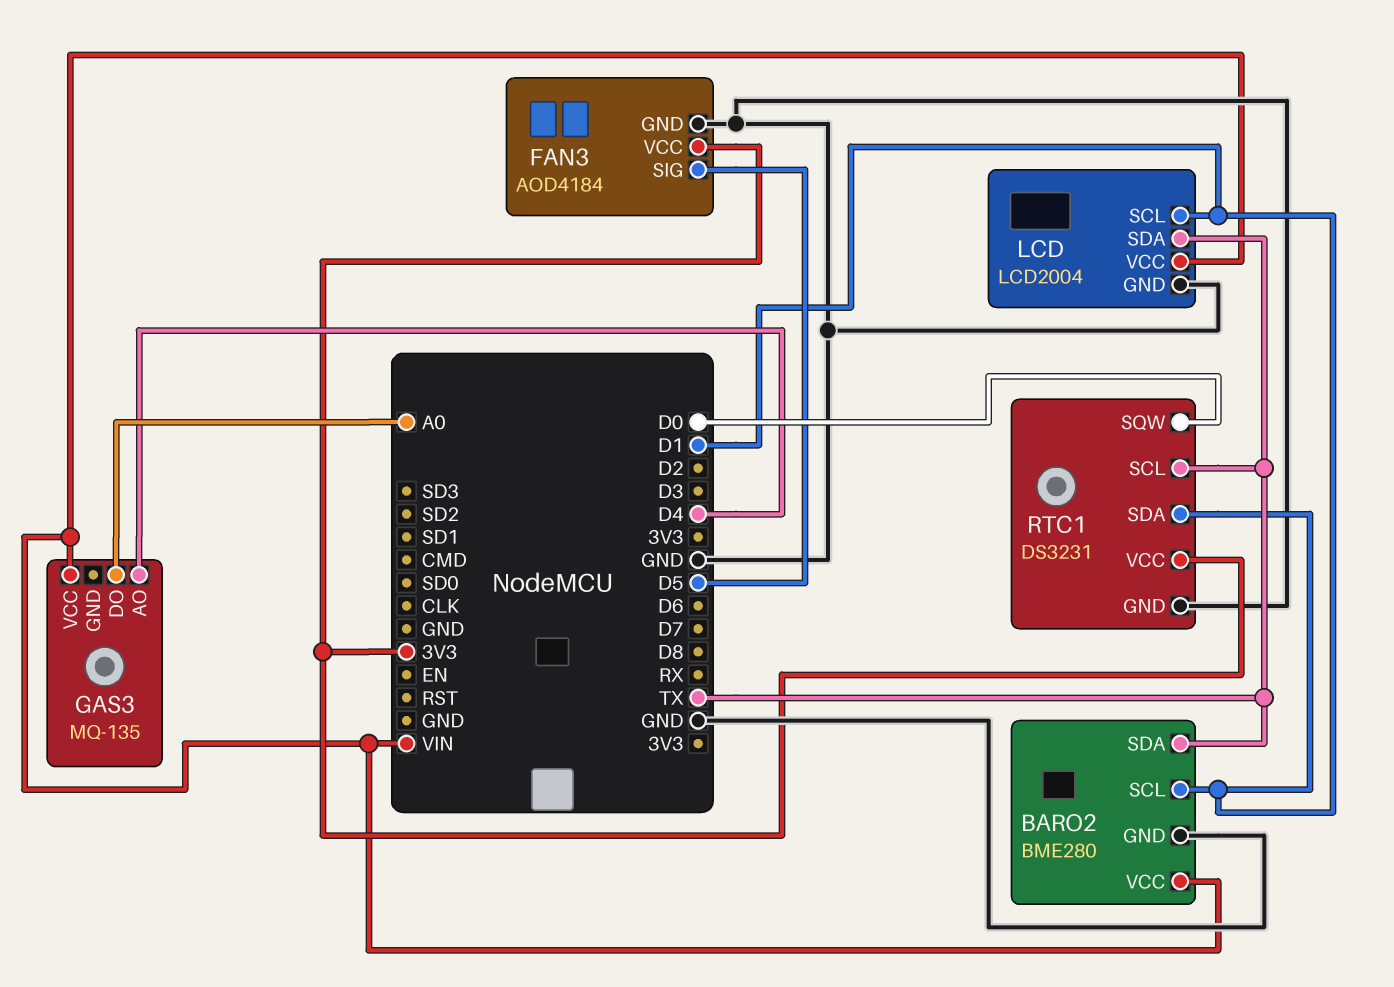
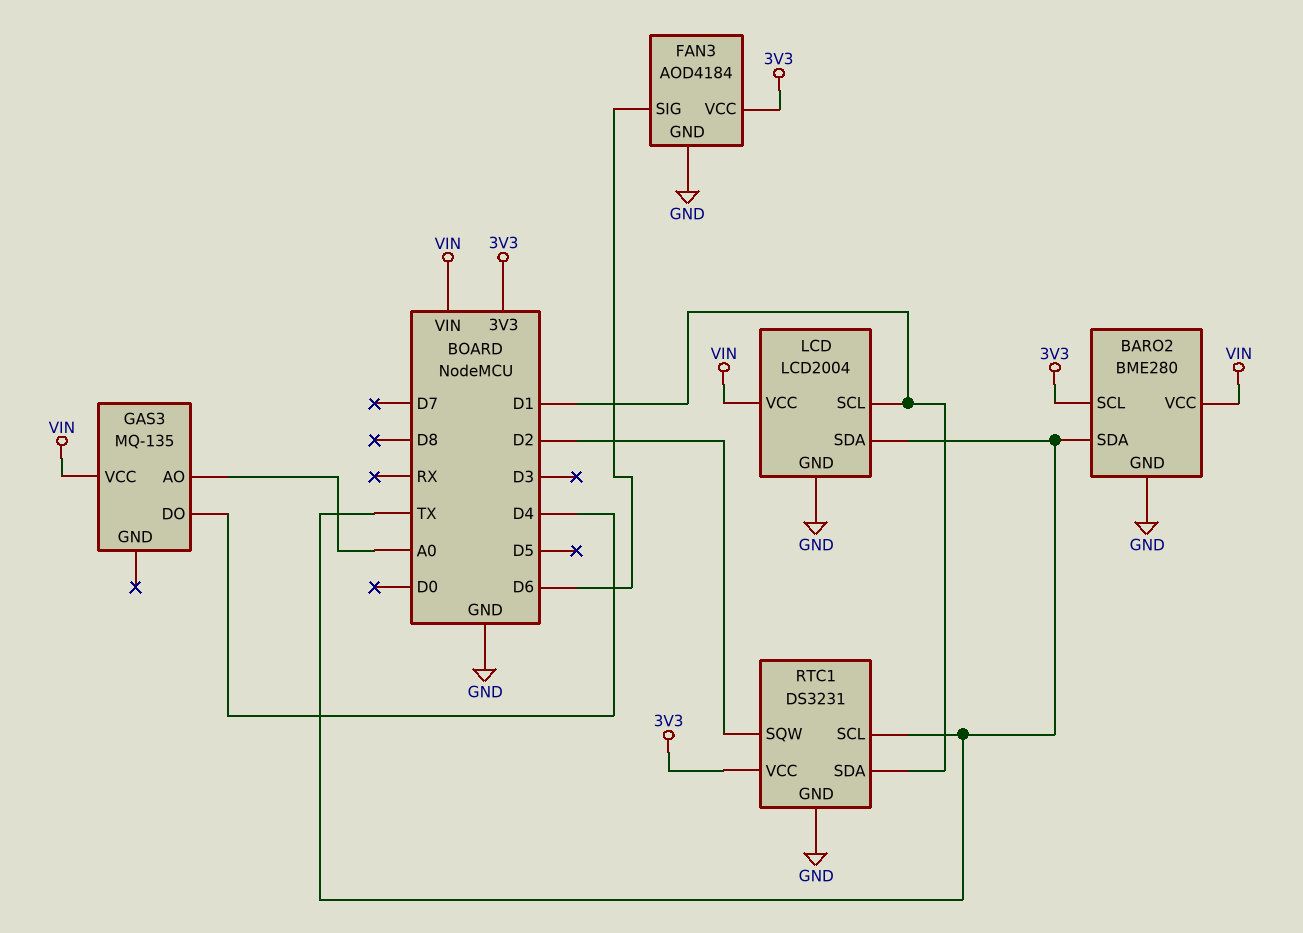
BARO2 pin SCL: D1 -> 3V3
FAN3 pin SIG: D5 -> D6
GAS3 pin AO: D4 -> A0
GAS3 pin DO: A0 -> D4
RTC1 pin SQW: D0 -> D2

